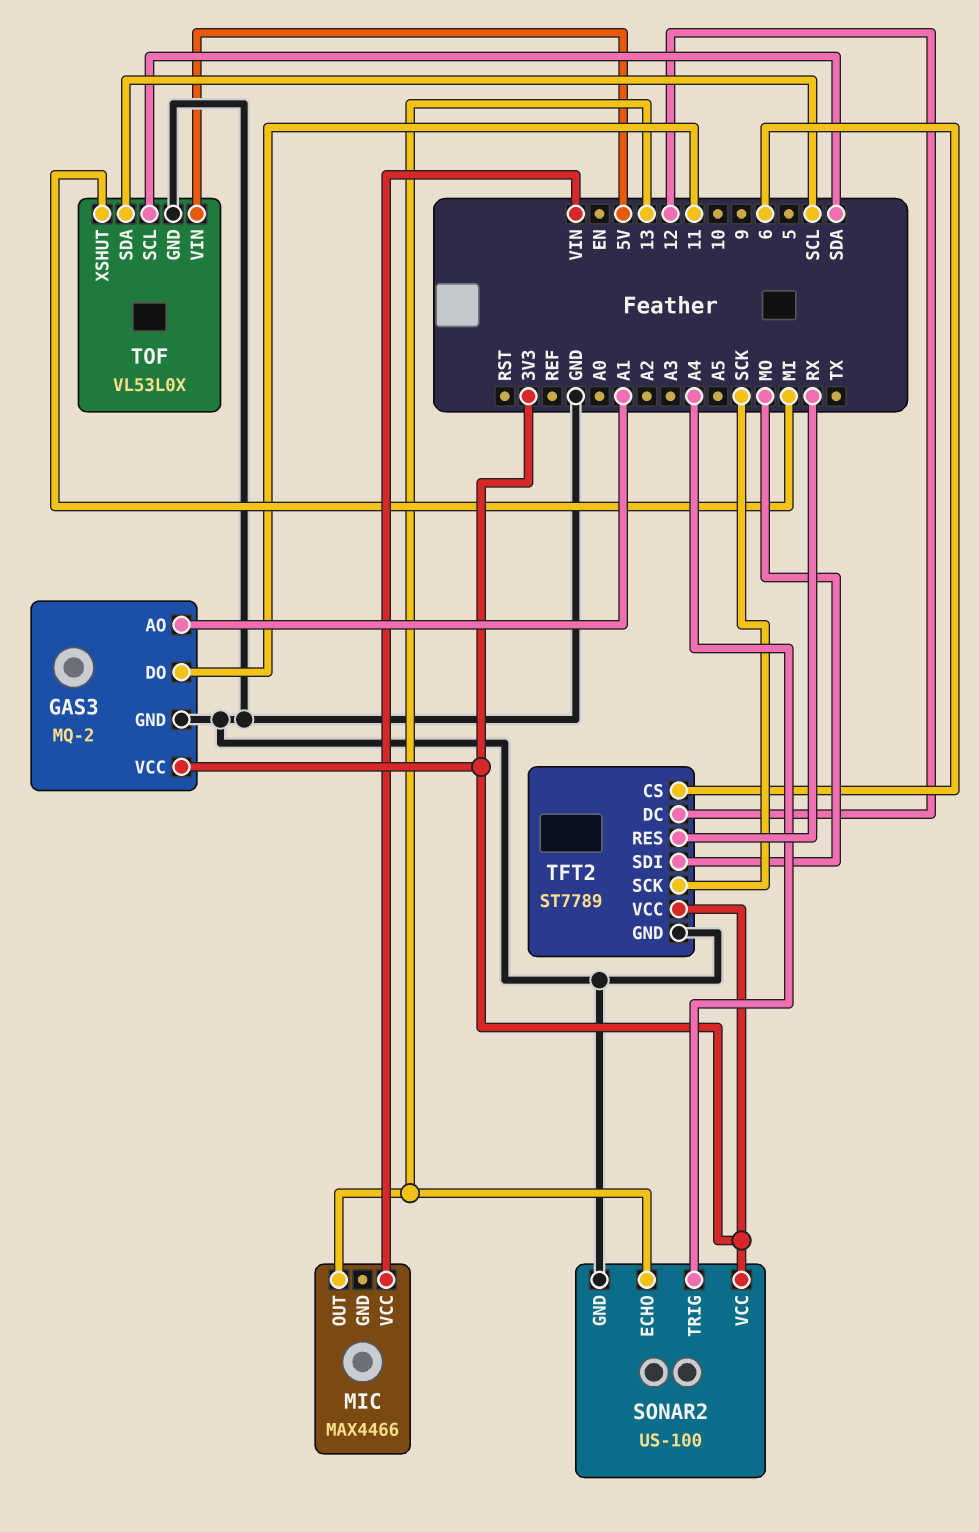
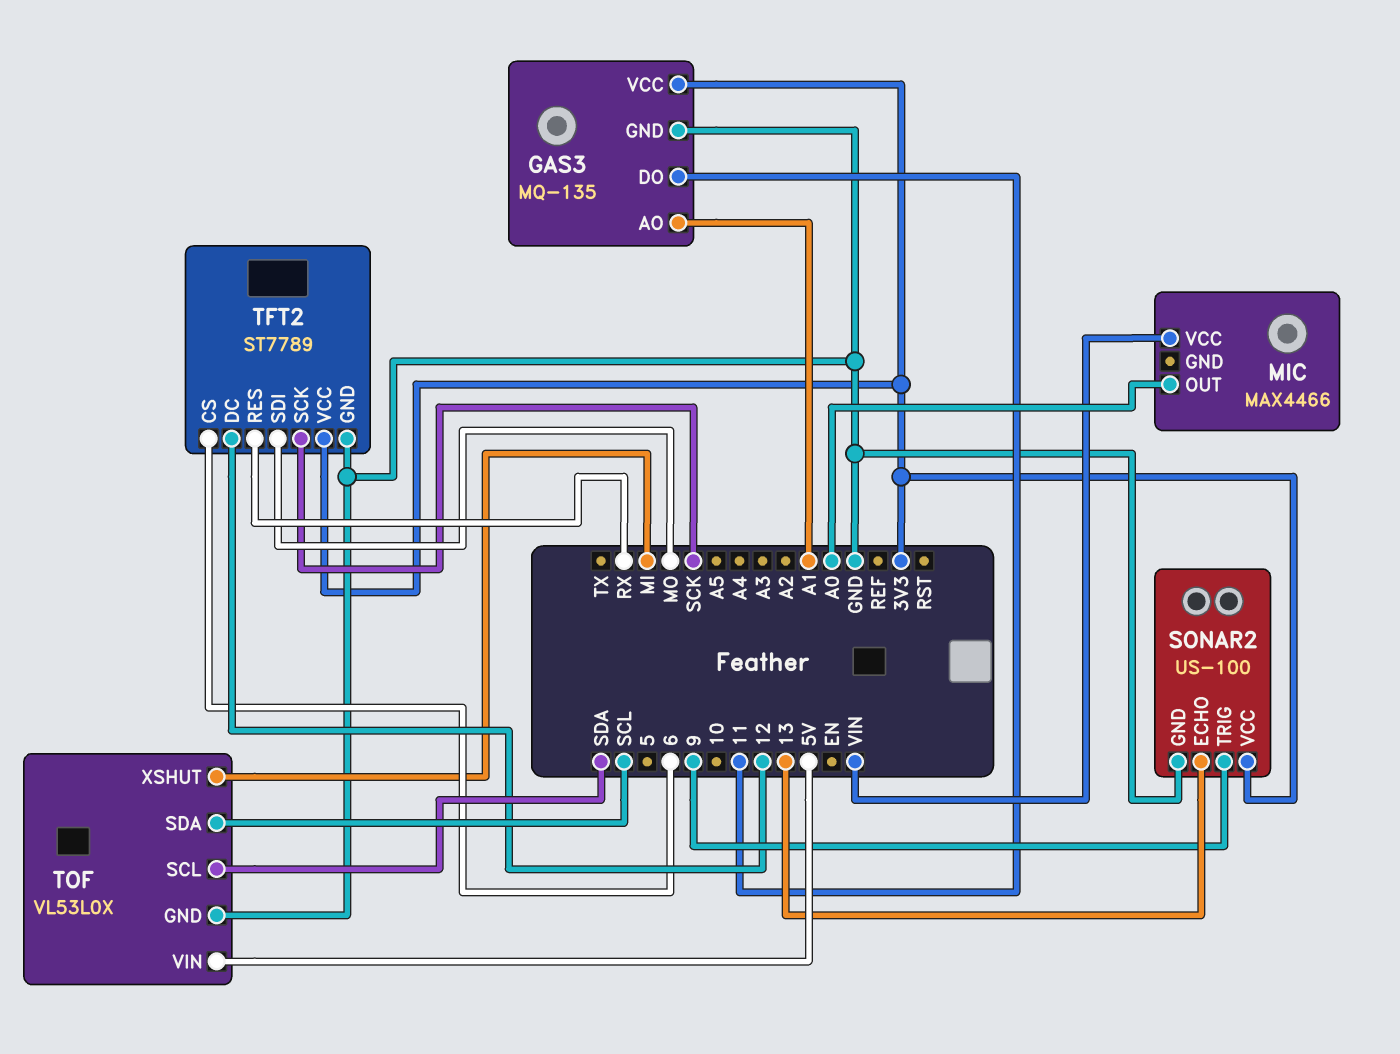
GAS3: MQ-2 -> MQ-135
MIC pin OUT: 13 -> A0
SONAR2 pin TRIG: A4 -> 9

